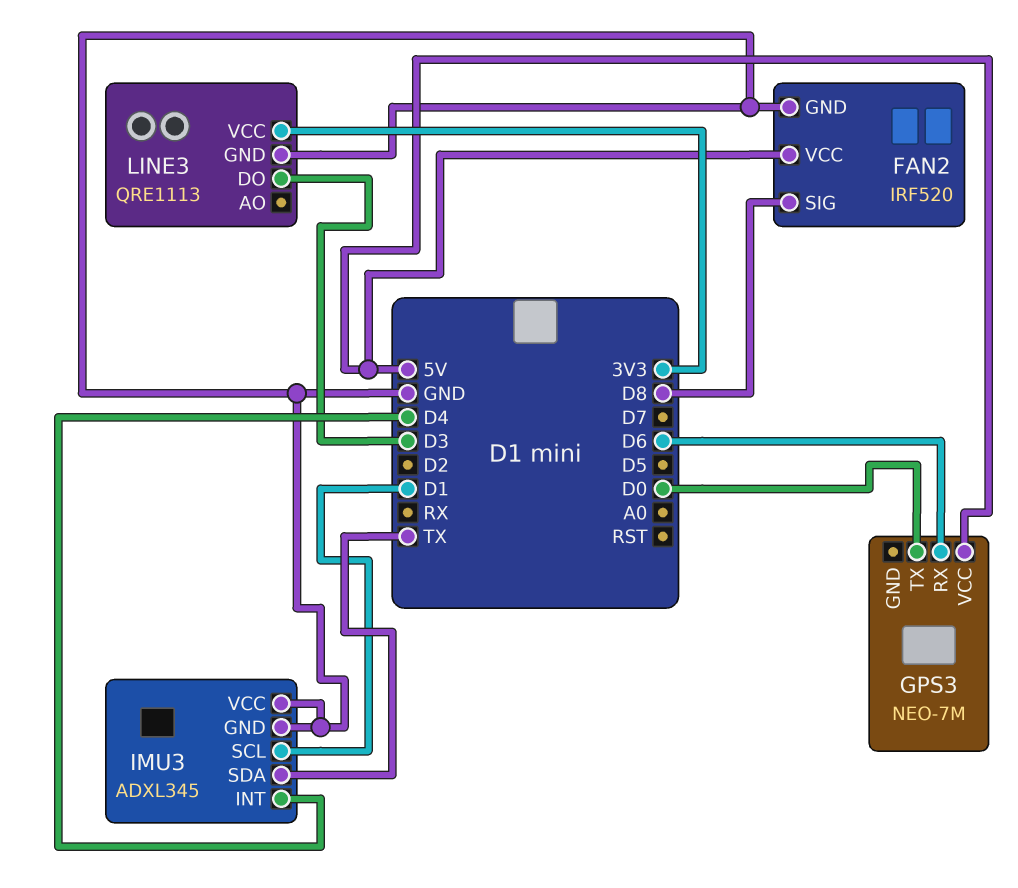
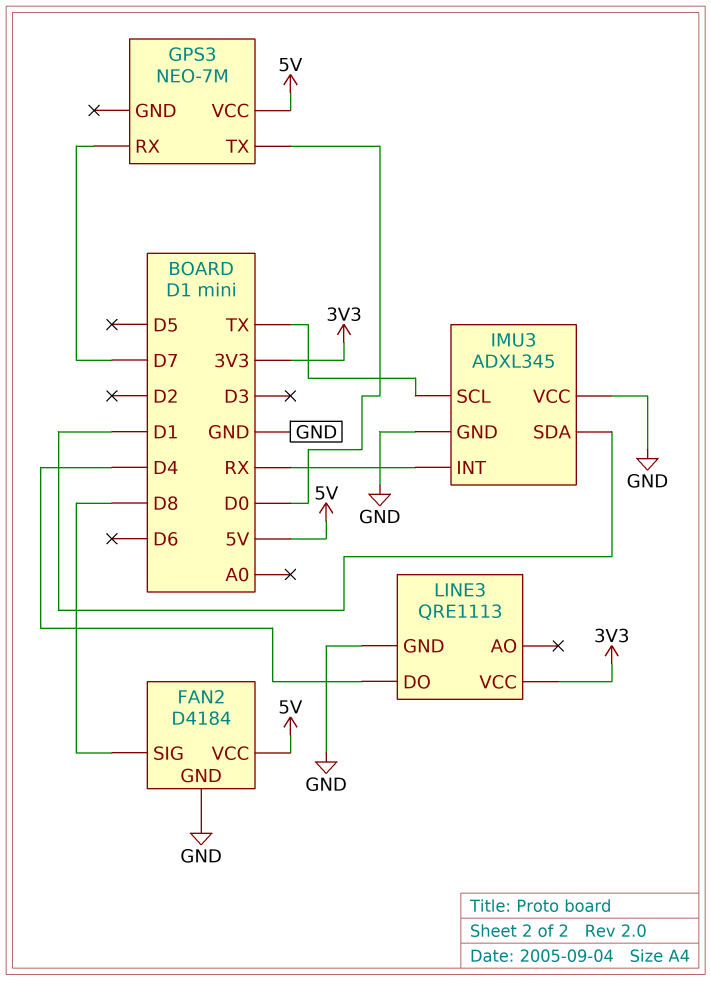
FAN2: IRF520 -> D4184
GPS3 pin RX: D6 -> D7
IMU3 pin INT: D4 -> RX
IMU3 pin SCL: D1 -> TX
IMU3 pin SDA: TX -> D1
LINE3 pin DO: D3 -> D4

